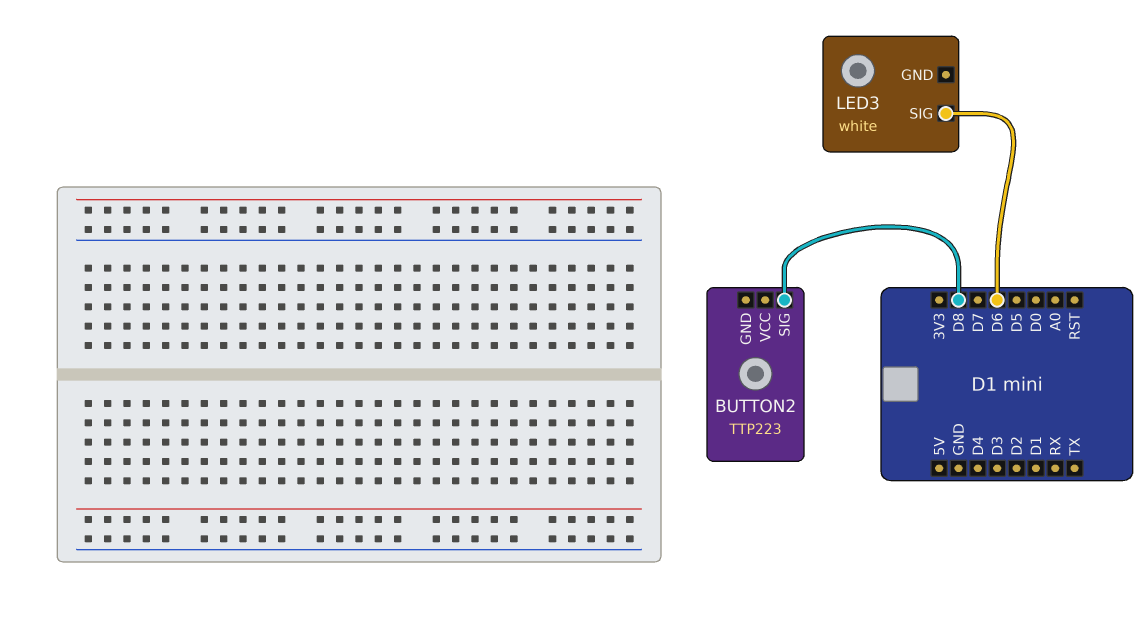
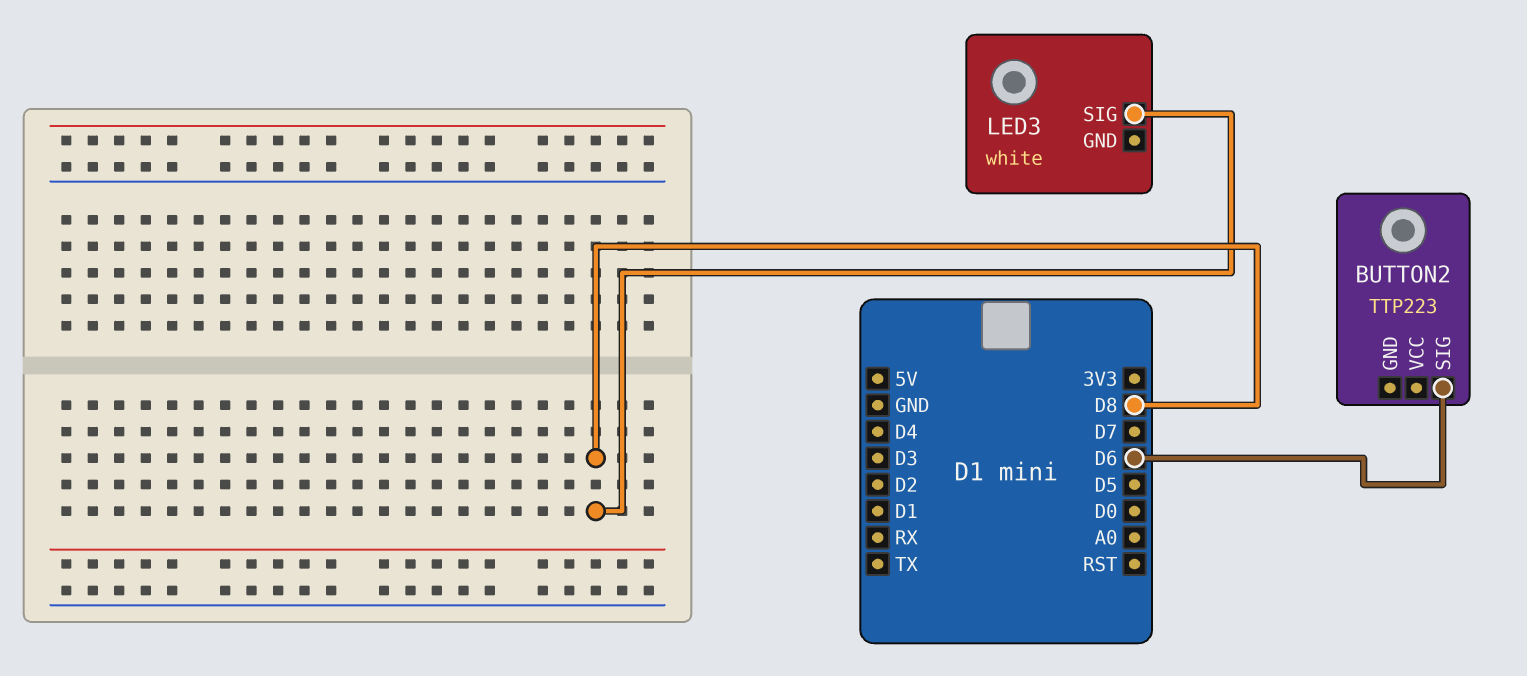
BUTTON2 pin SIG: D8 -> D6
LED3 pin SIG: D6 -> D8

